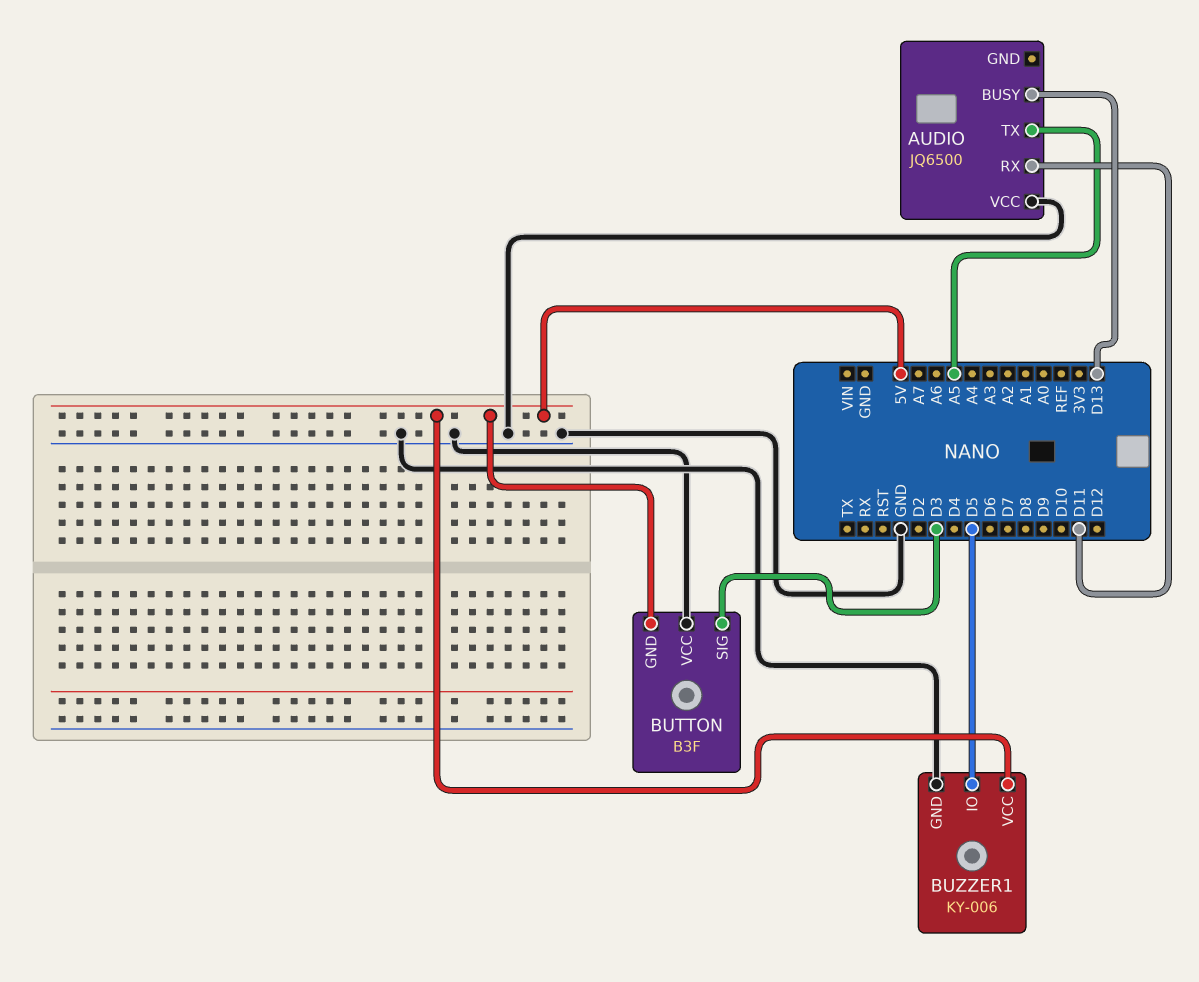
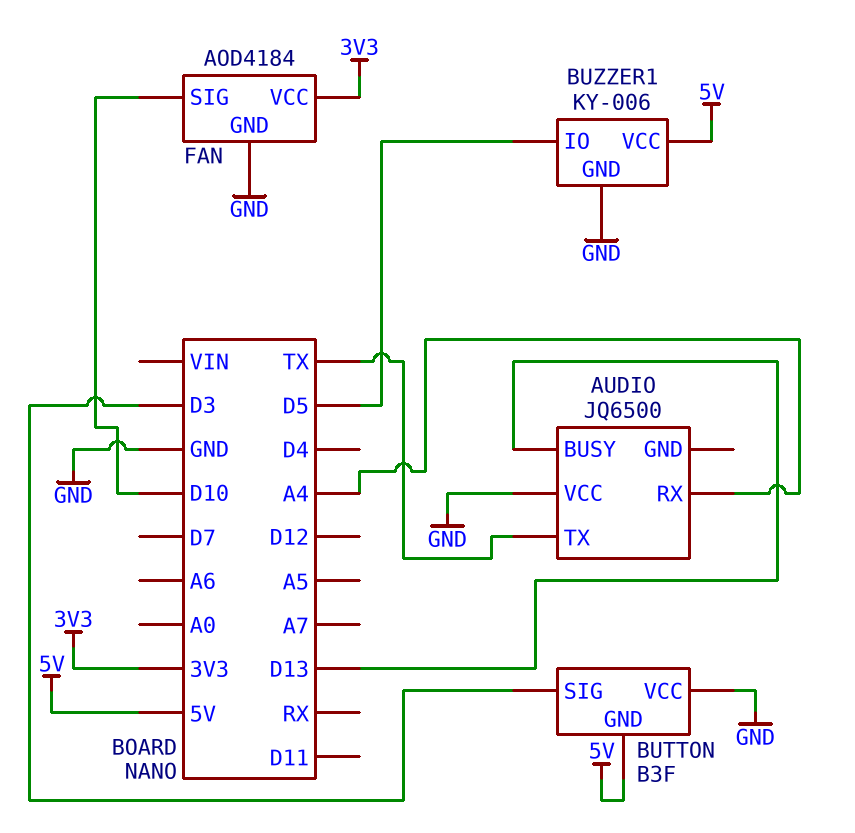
AUDIO pin RX: D11 -> A4
AUDIO pin TX: A5 -> TX
FAN: none -> AOD4184
FAN pin GND: none -> GND
FAN pin SIG: none -> D10
FAN pin VCC: none -> 3V3

